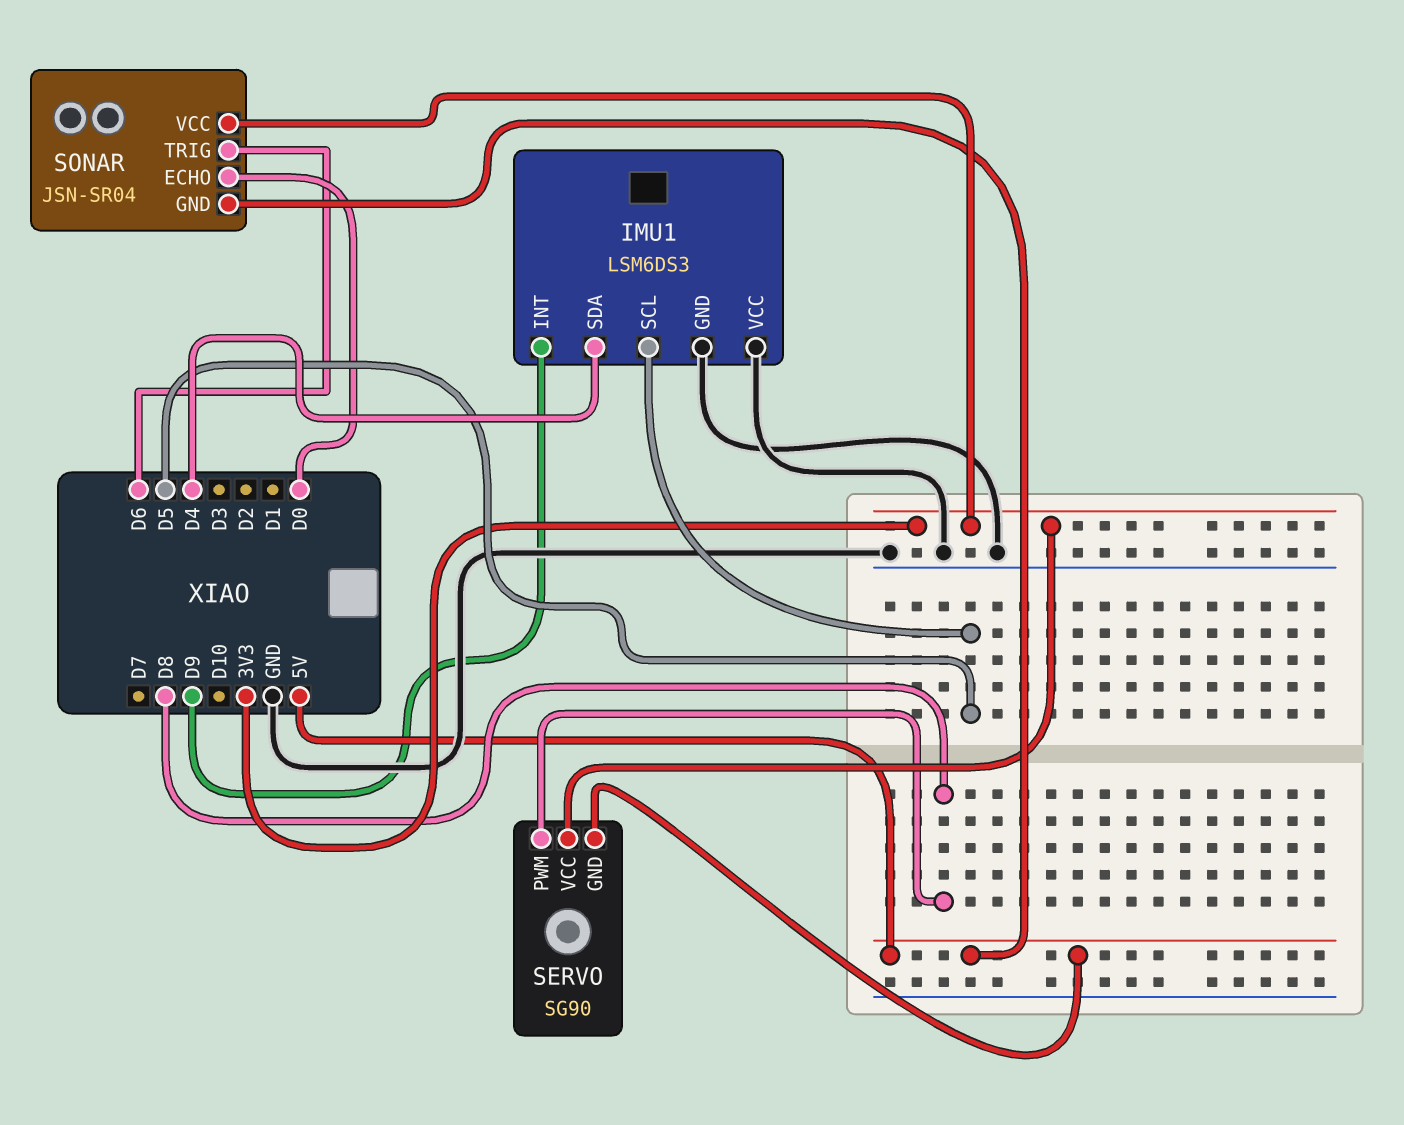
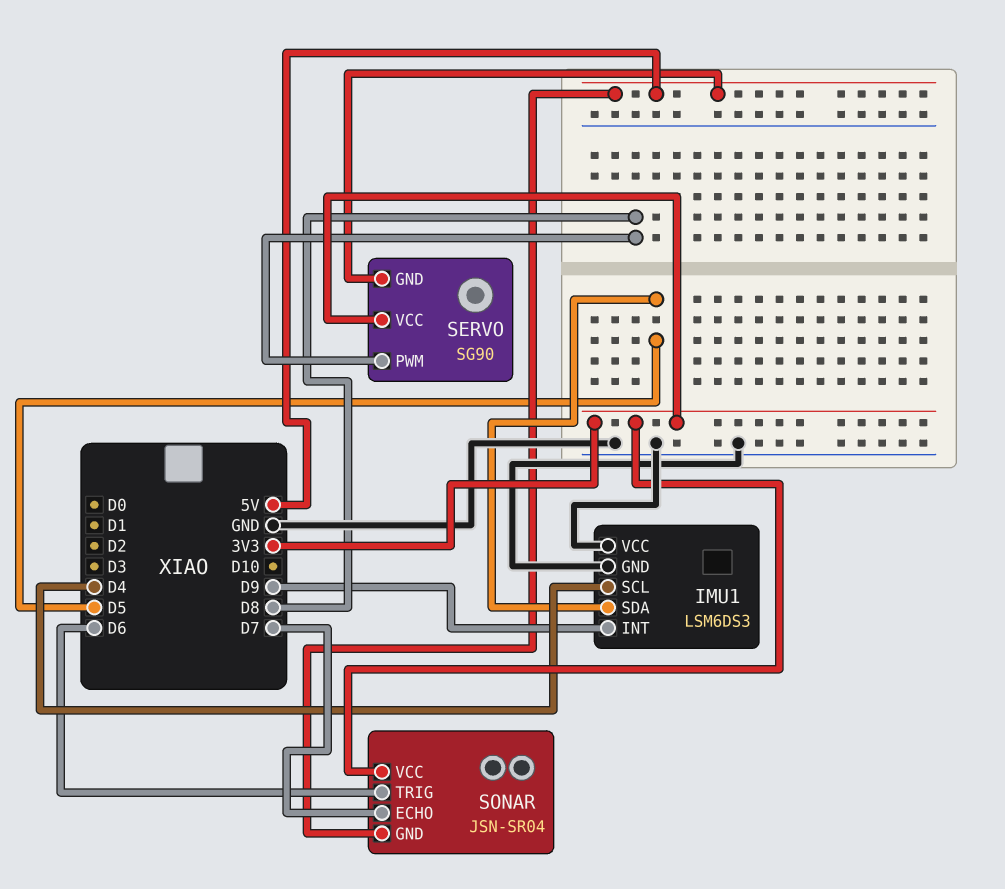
IMU1 pin SCL: D5 -> D4
IMU1 pin SDA: D4 -> D5
SONAR pin ECHO: D0 -> D7

